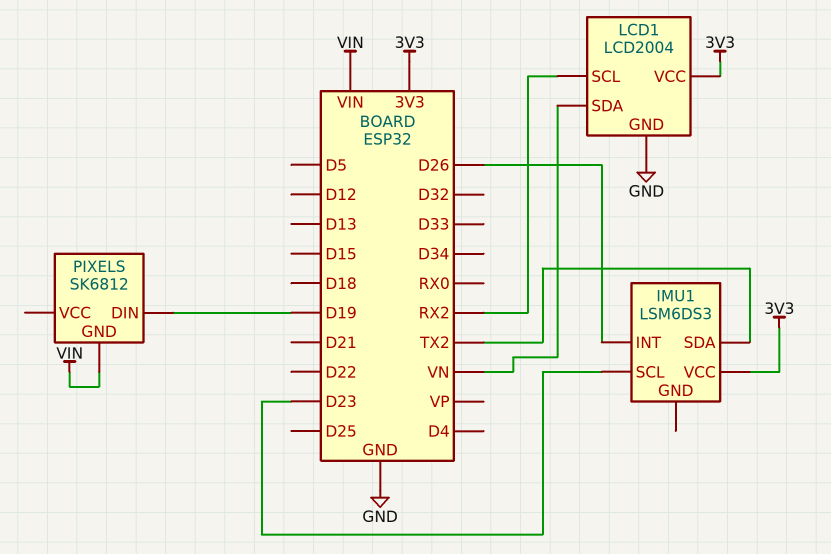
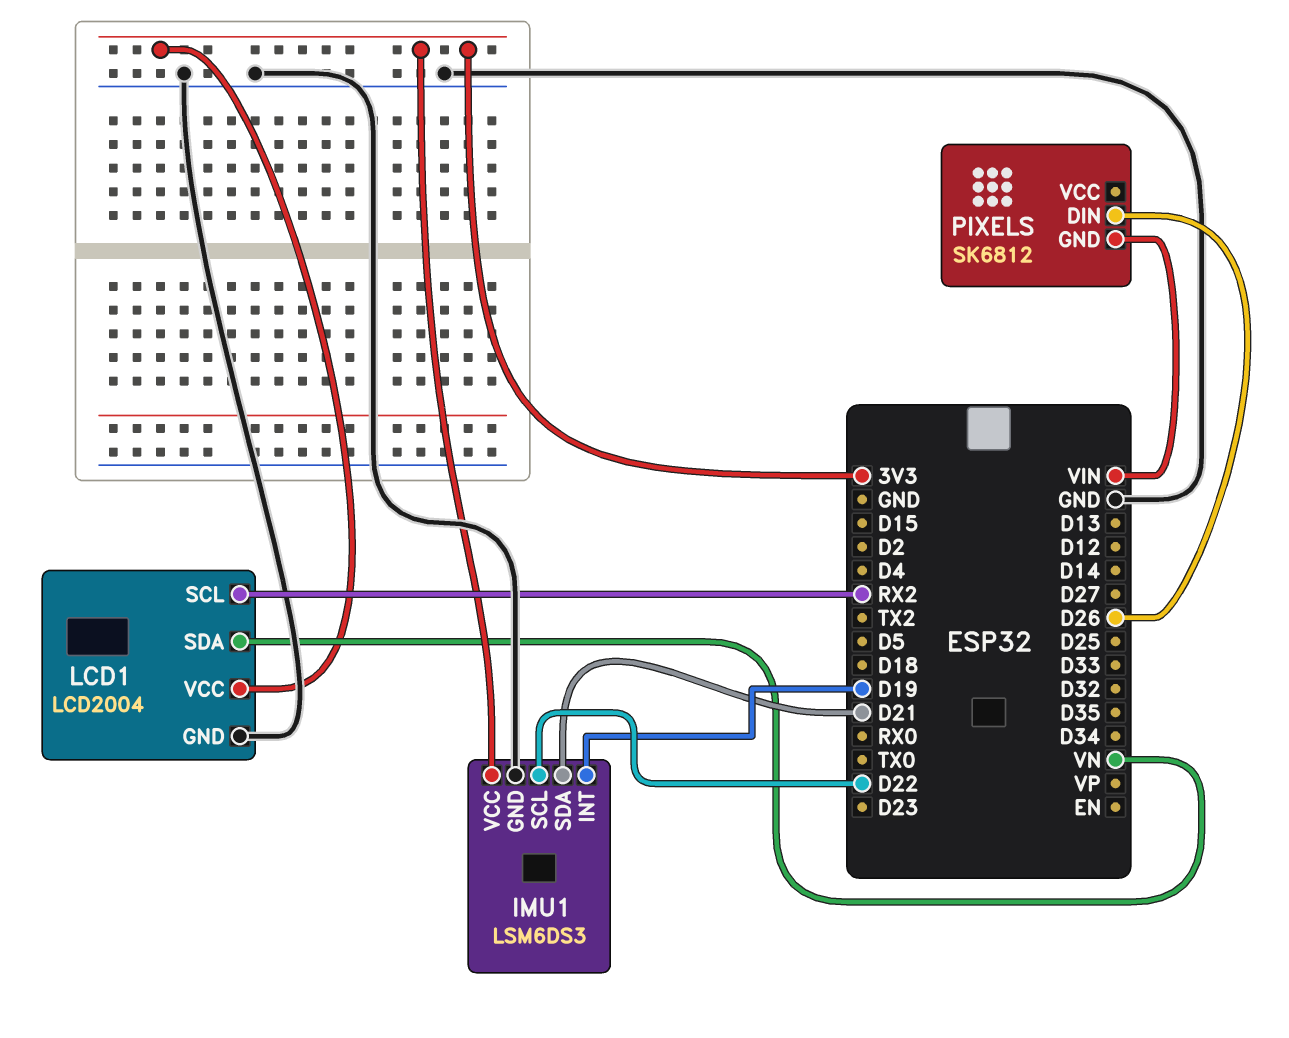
IMU1 pin GND: none -> GND
IMU1 pin INT: D26 -> D19
IMU1 pin SCL: D23 -> D22
IMU1 pin SDA: TX2 -> D21
PIXELS pin DIN: D19 -> D26

